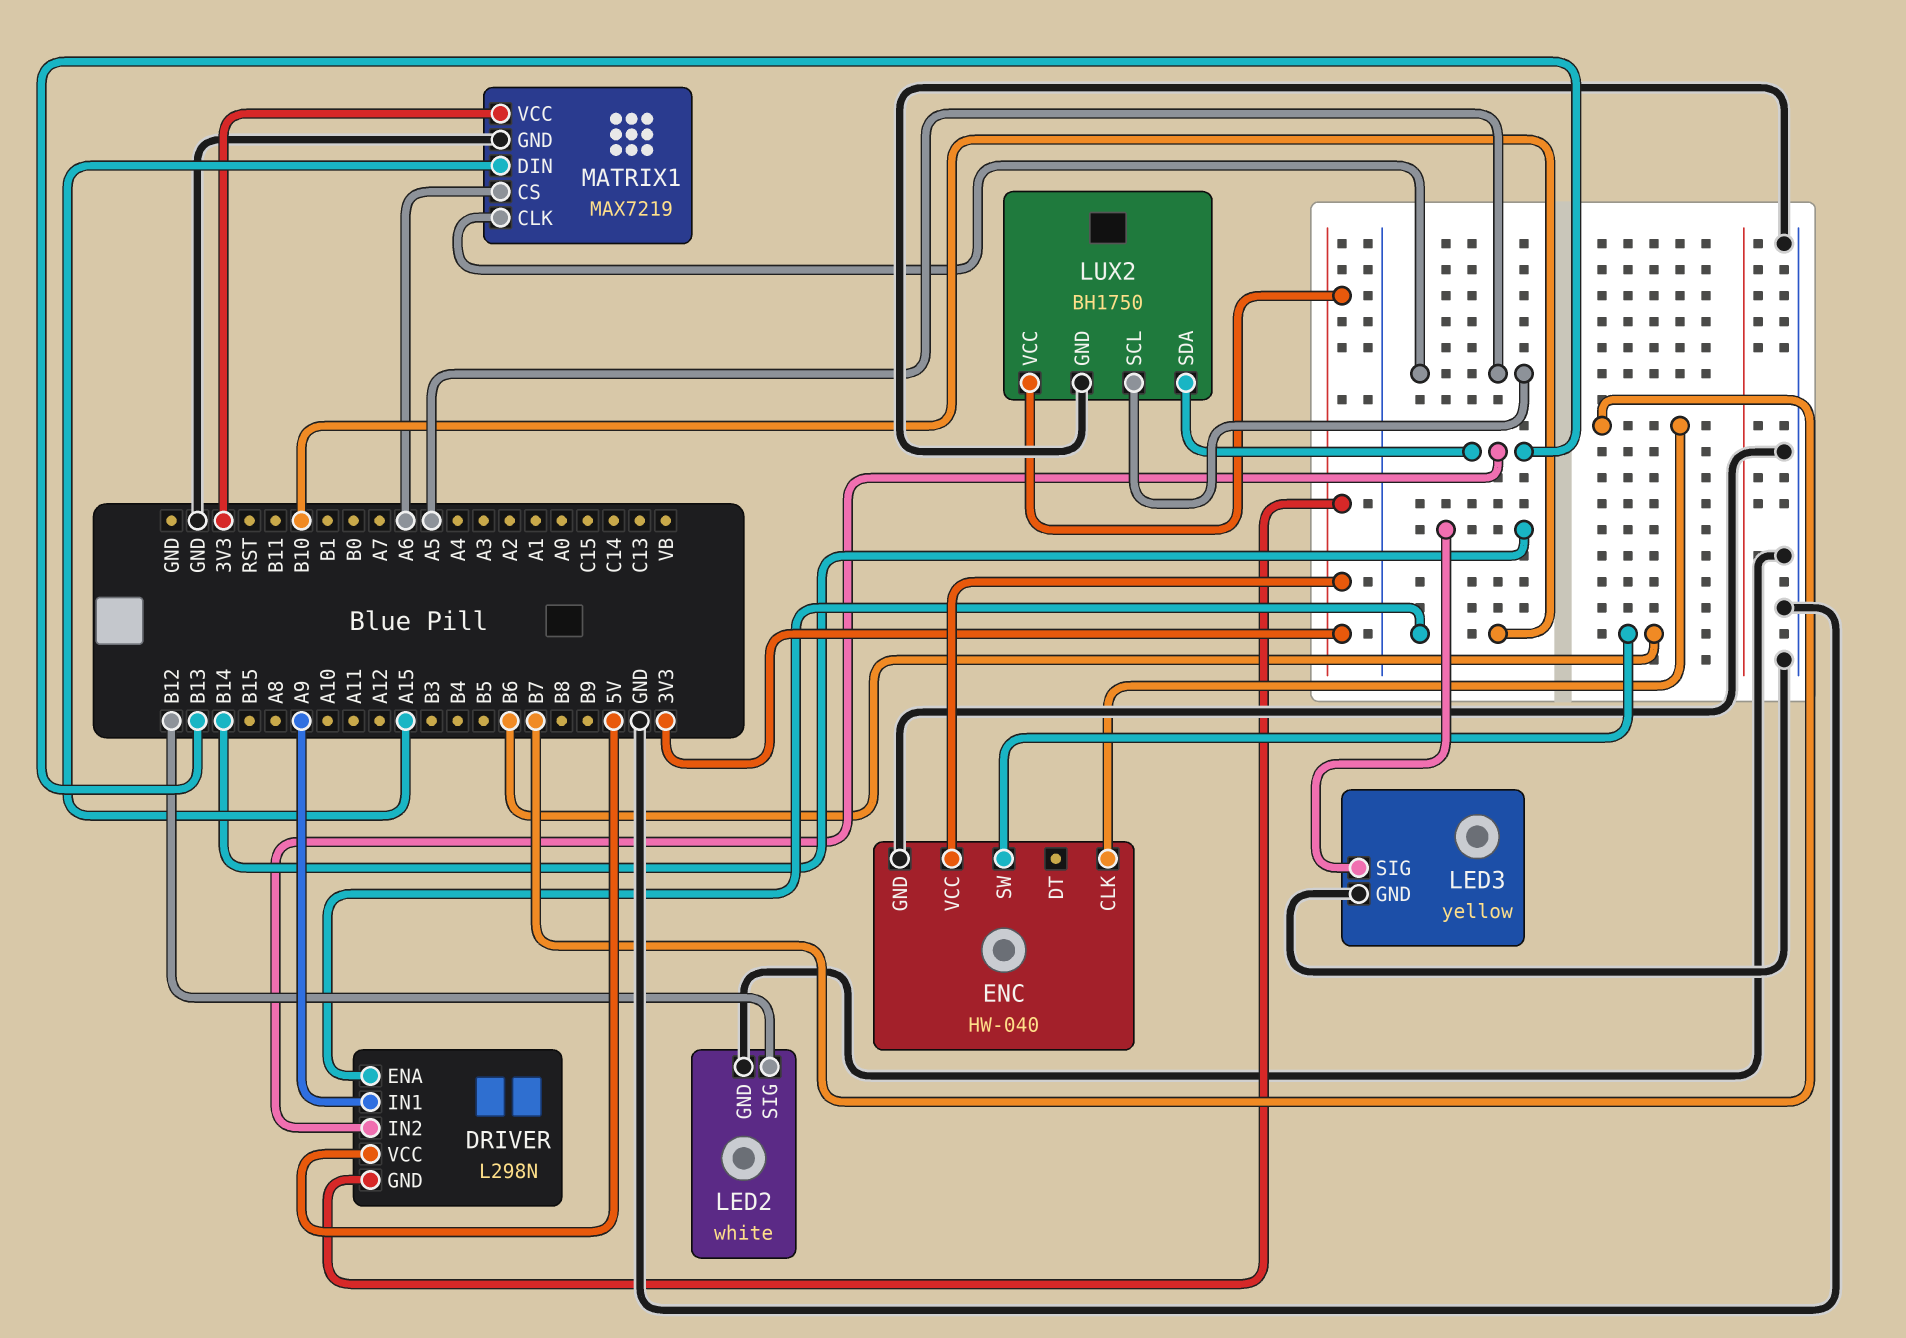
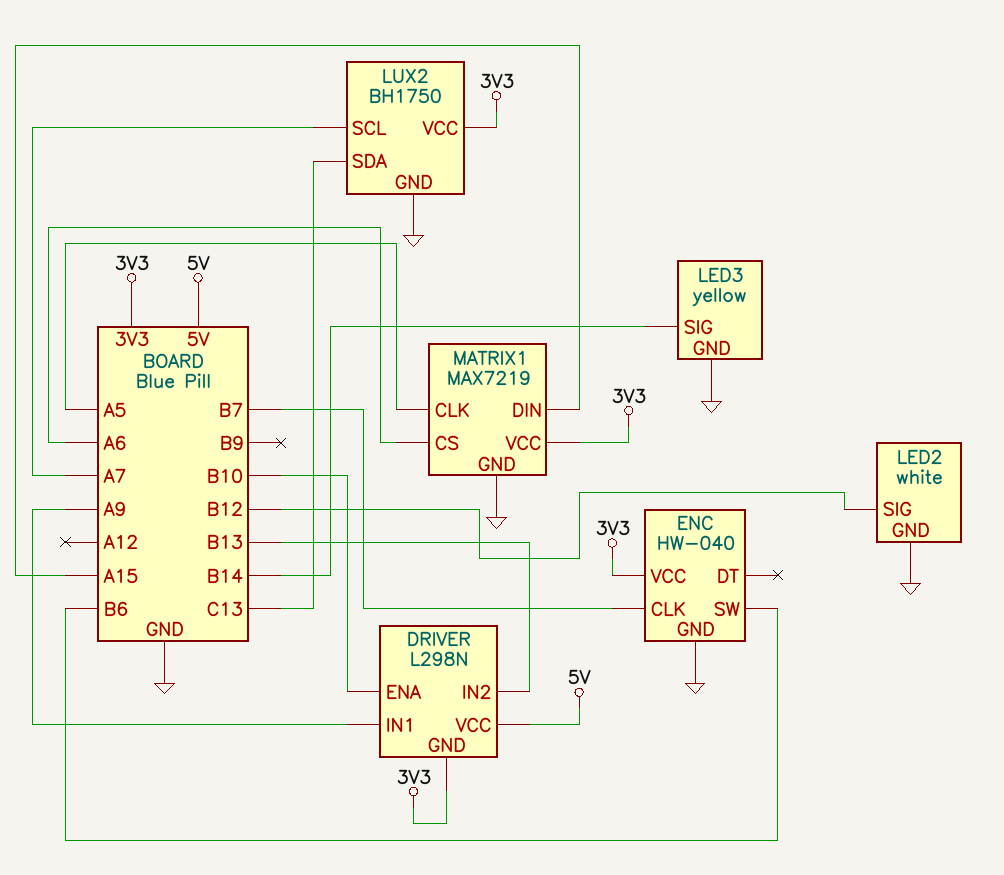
LUX2 pin SCL: A5 -> A7
LUX2 pin SDA: B13 -> C13

